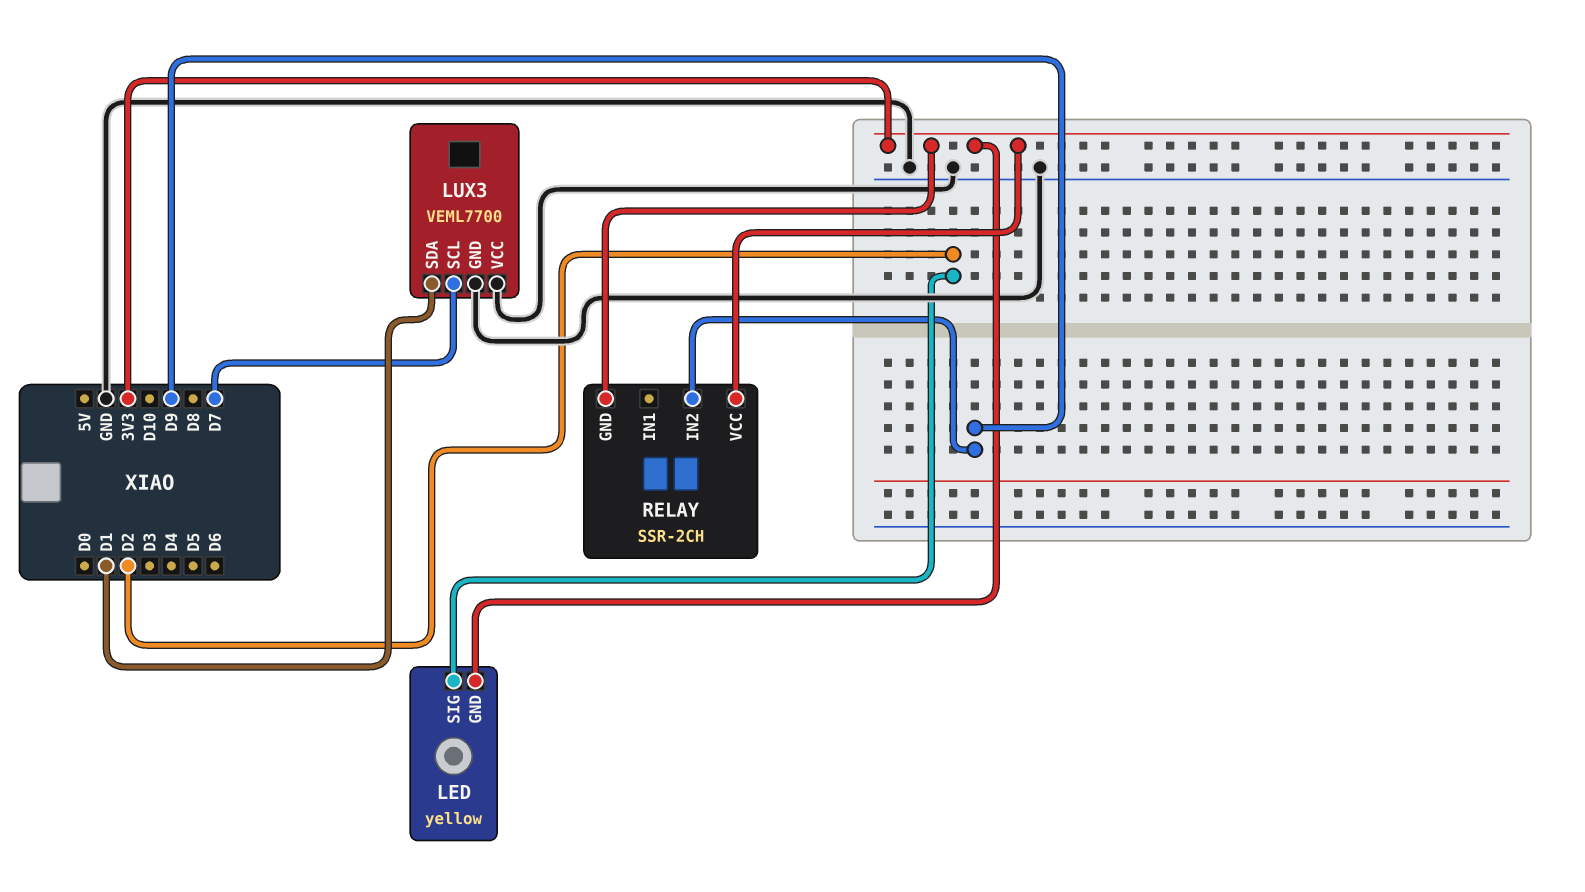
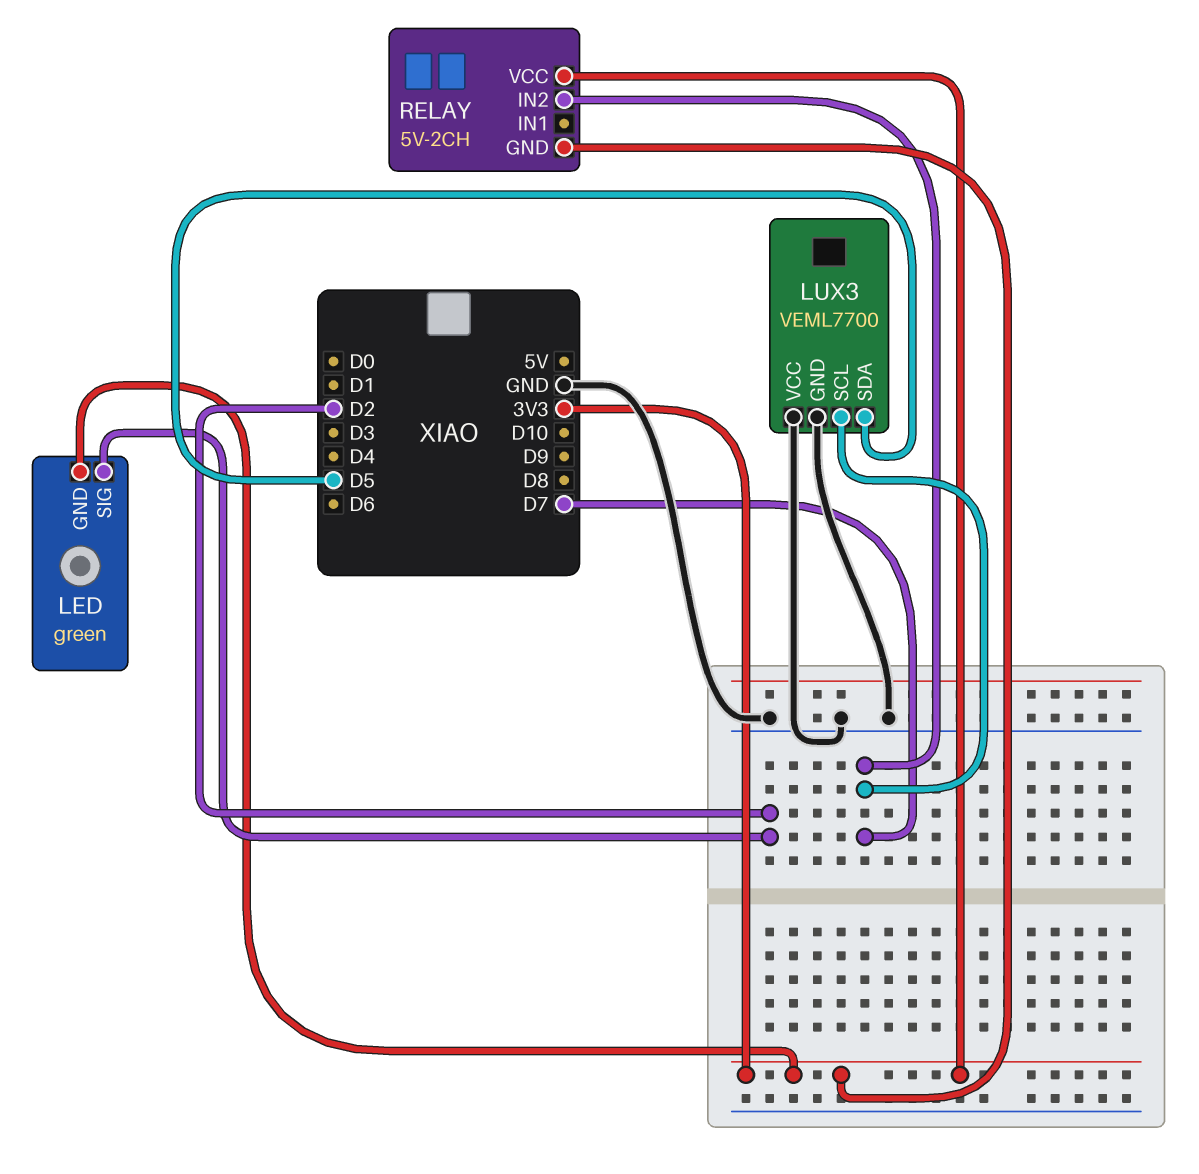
LED: yellow -> green
LUX3 pin SDA: D1 -> D5
RELAY: SSR-2CH -> 5V-2CH
RELAY pin IN2: D9 -> D7

